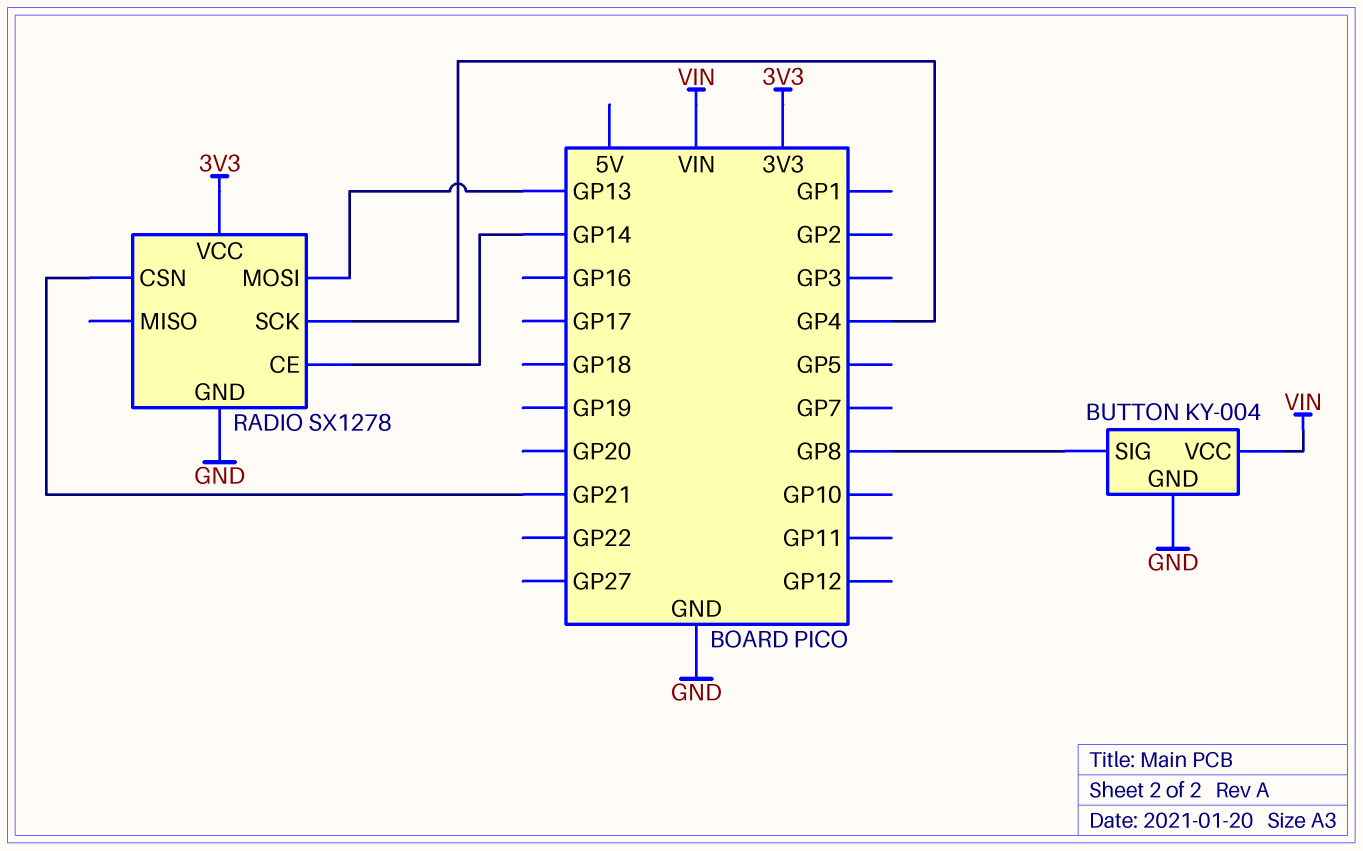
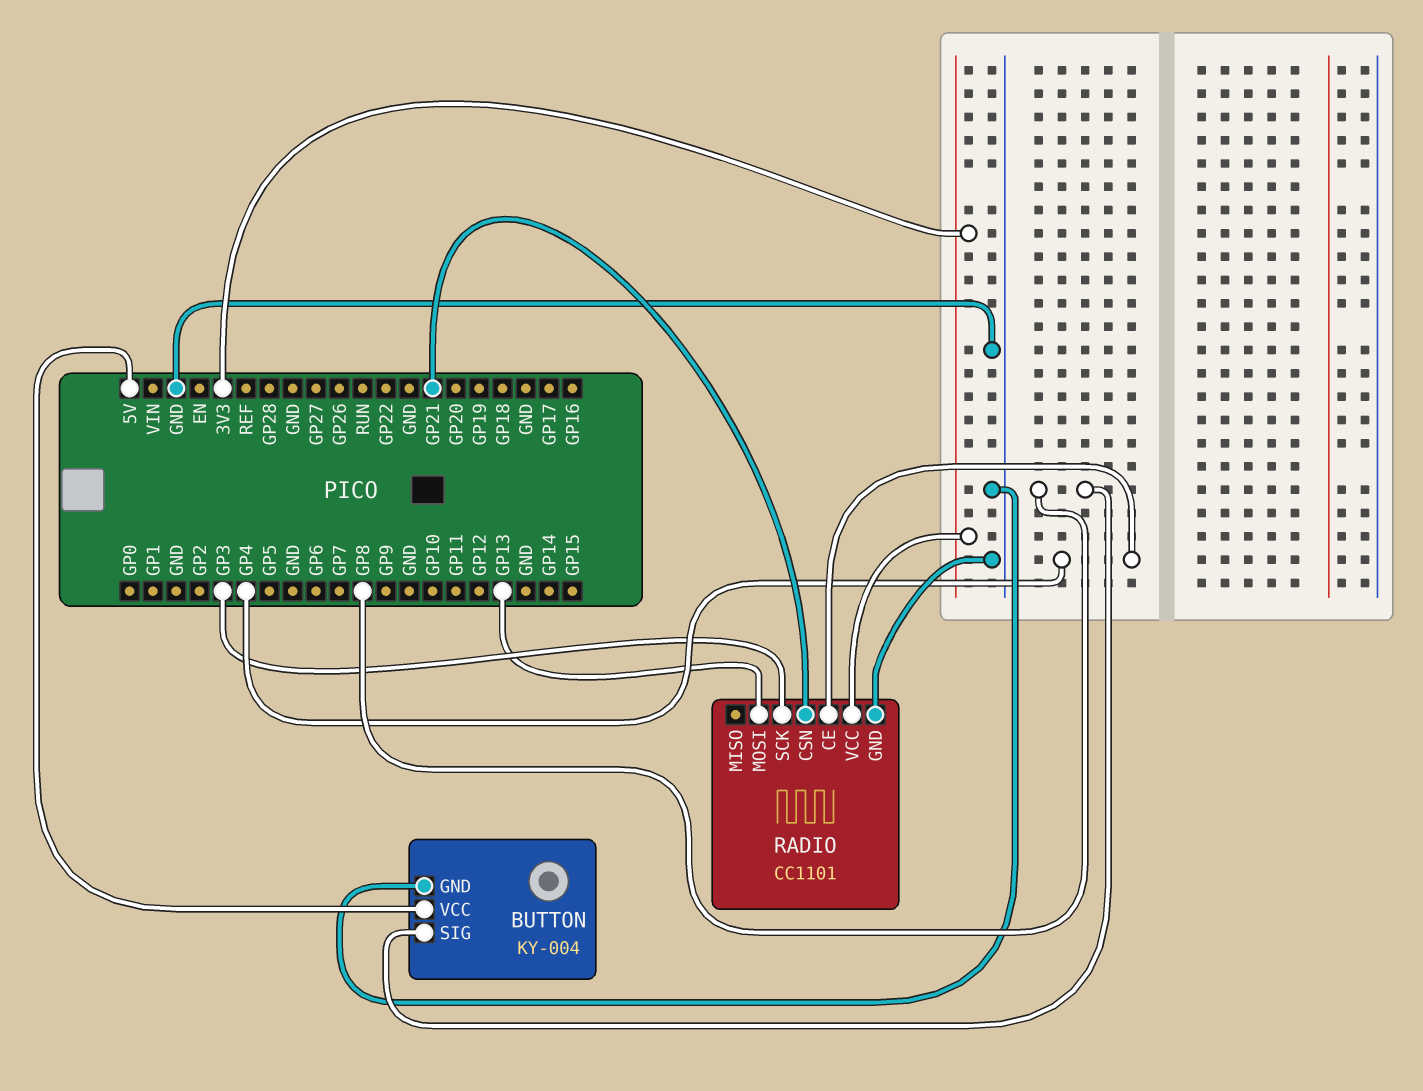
BUTTON pin VCC: VIN -> 5V
RADIO: SX1278 -> CC1101
RADIO pin CE: GP14 -> GP4
RADIO pin SCK: GP4 -> GP3

